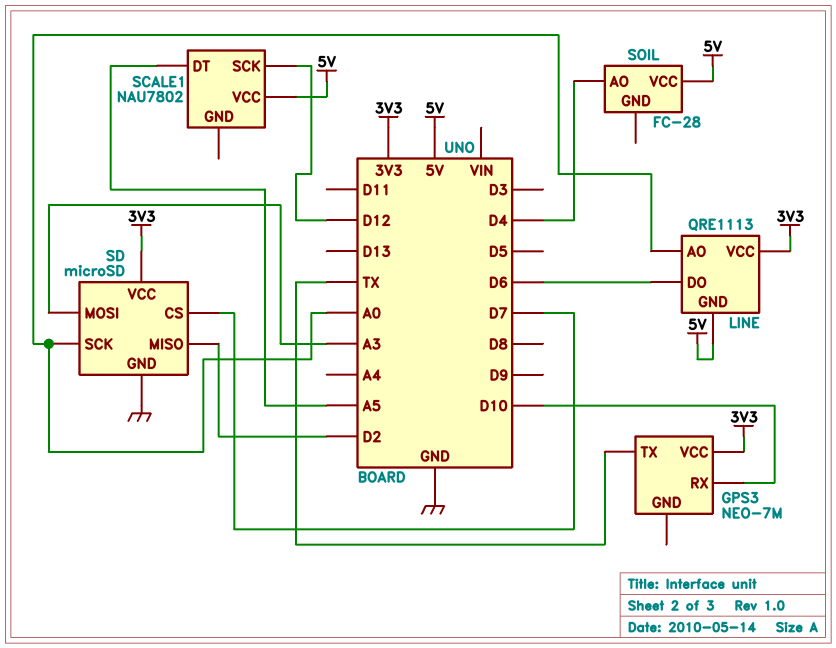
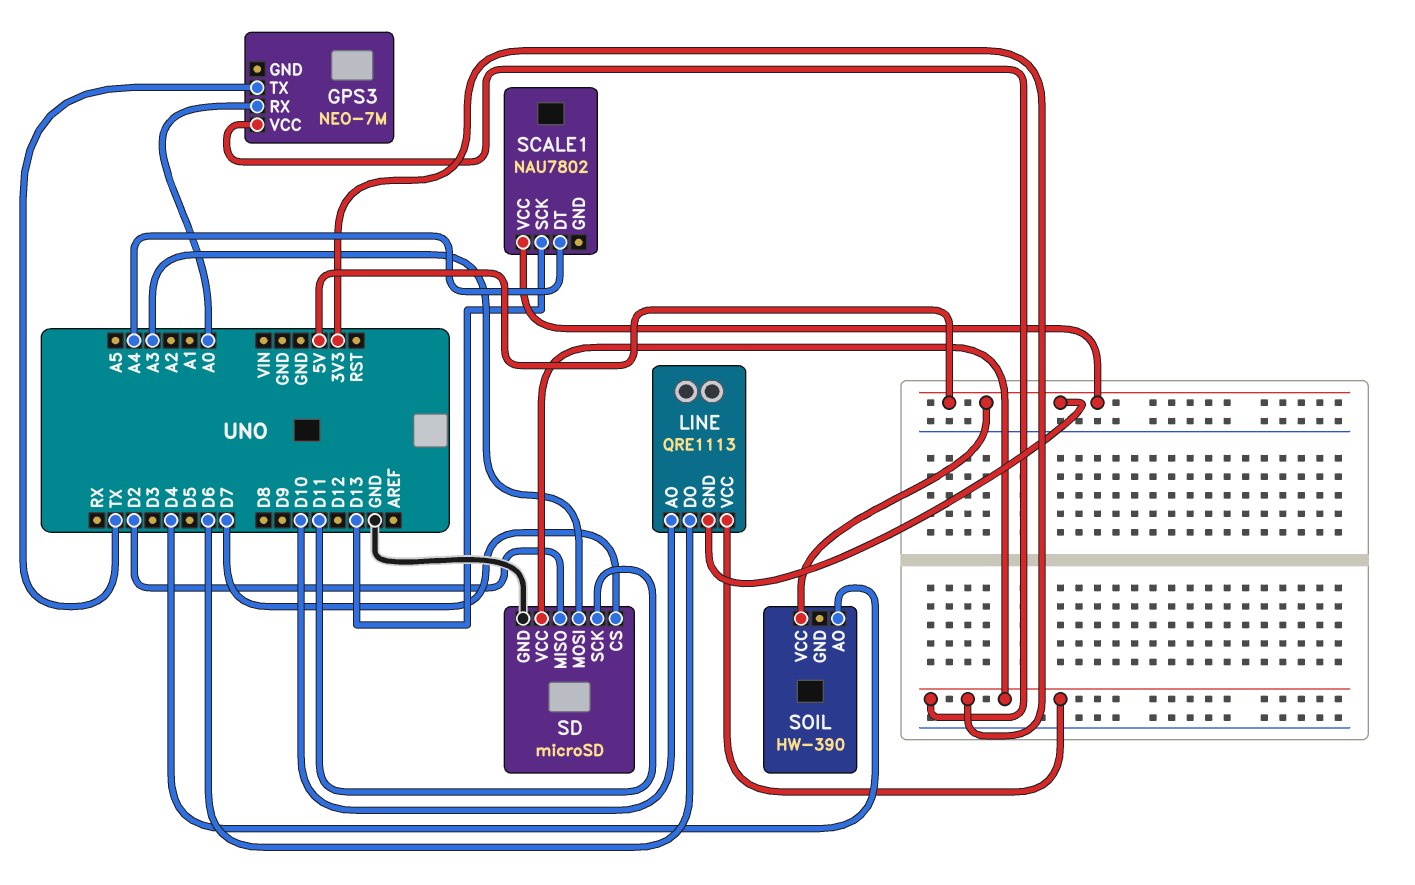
GPS3 pin RX: D10 -> A0
LINE pin AO: A0 -> D10
SCALE1 pin DT: A5 -> A4
SCALE1 pin SCK: D12 -> D13
SD pin SCK: A0 -> D11
SOIL: FC-28 -> HW-390

